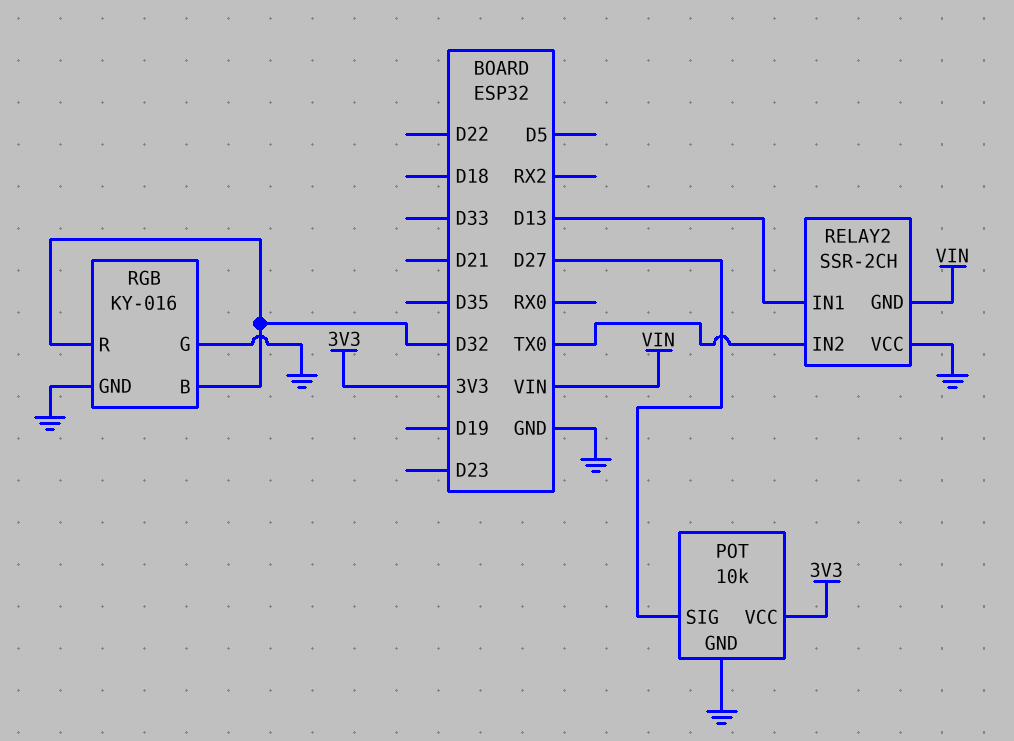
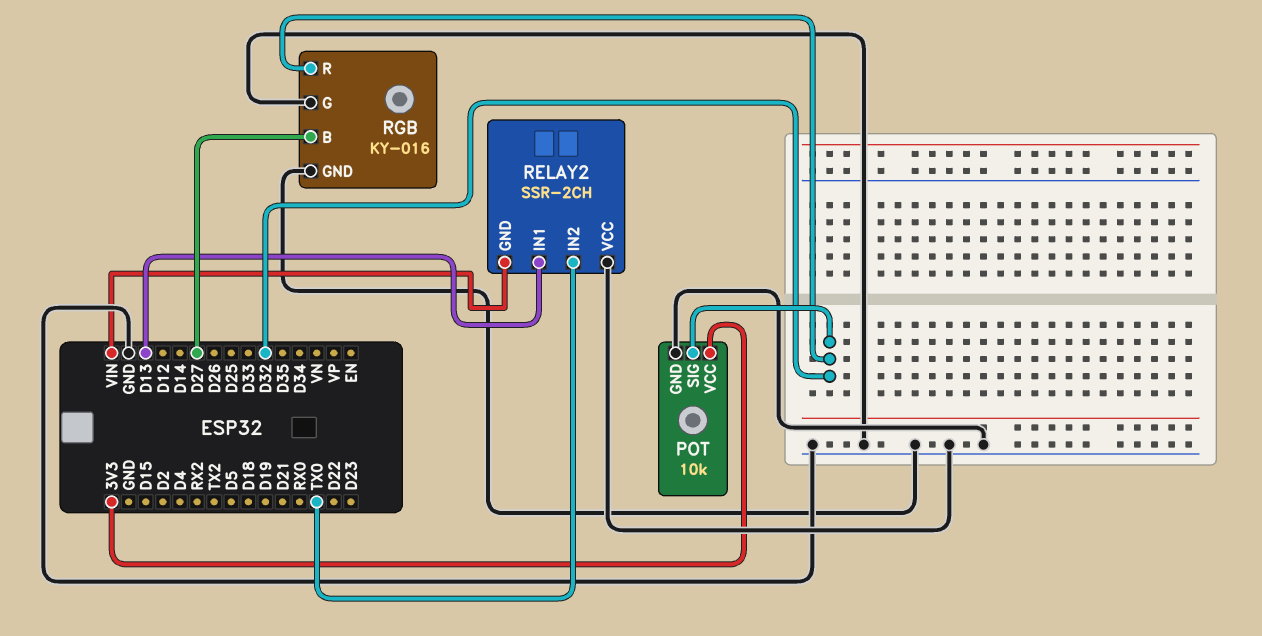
POT pin SIG: D27 -> D32
RGB pin B: D32 -> D27

